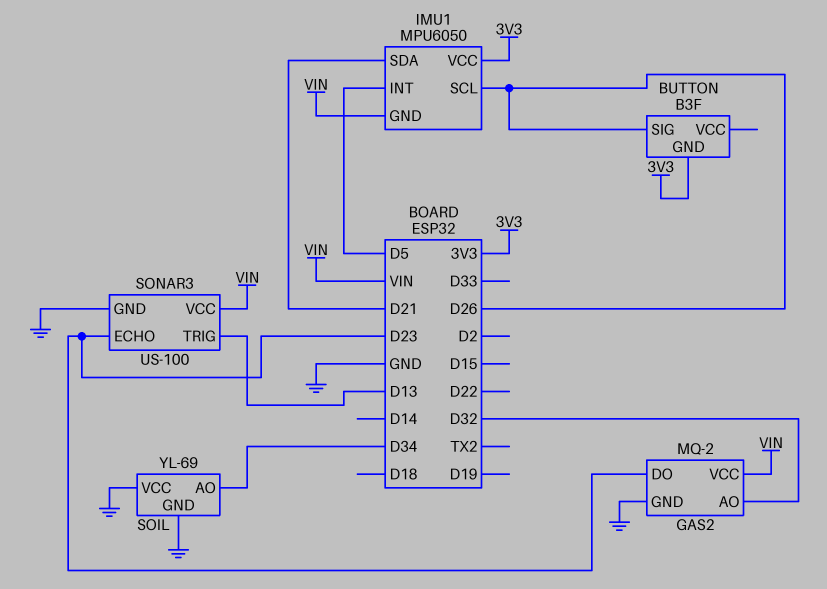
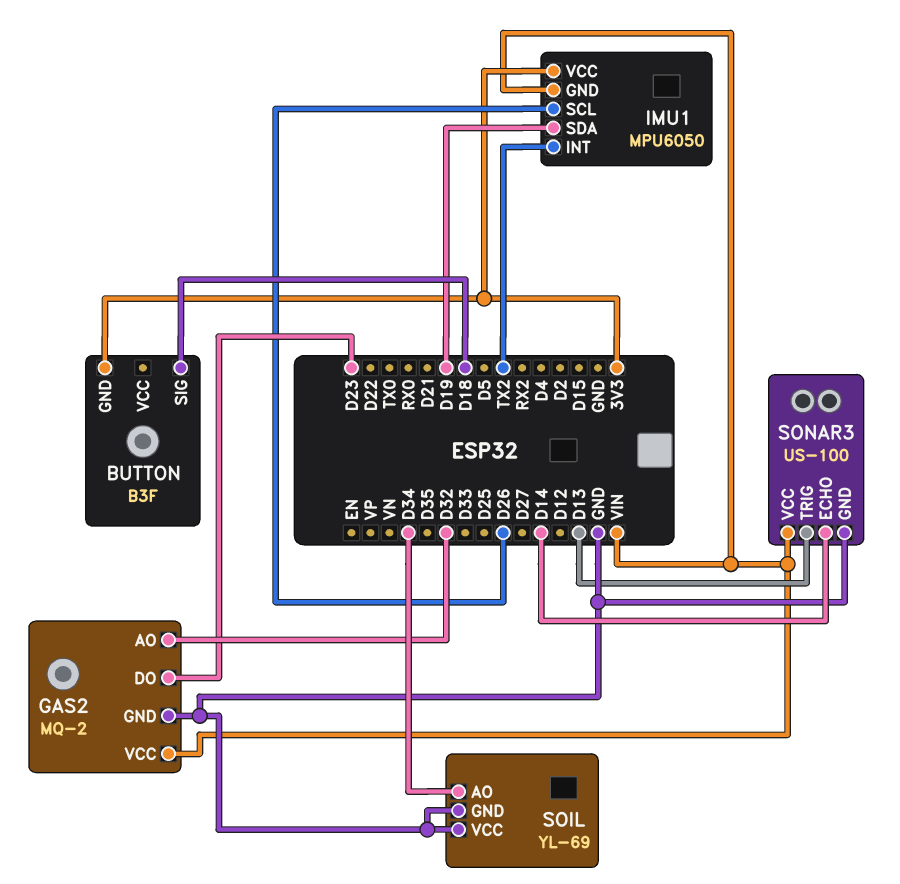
BUTTON pin SIG: D26 -> D18
IMU1 pin INT: D5 -> TX2
IMU1 pin SDA: D21 -> D19
SONAR3 pin ECHO: D23 -> D14

